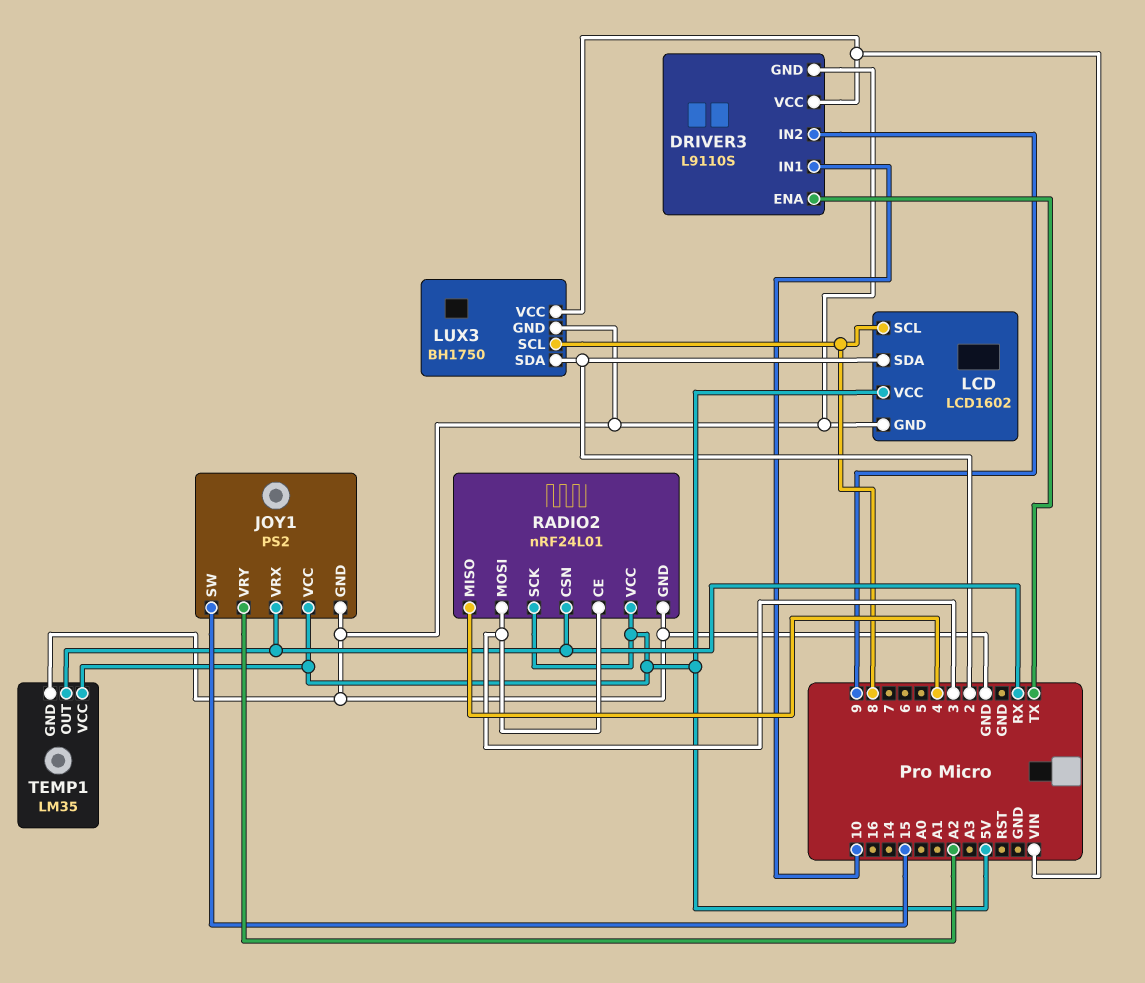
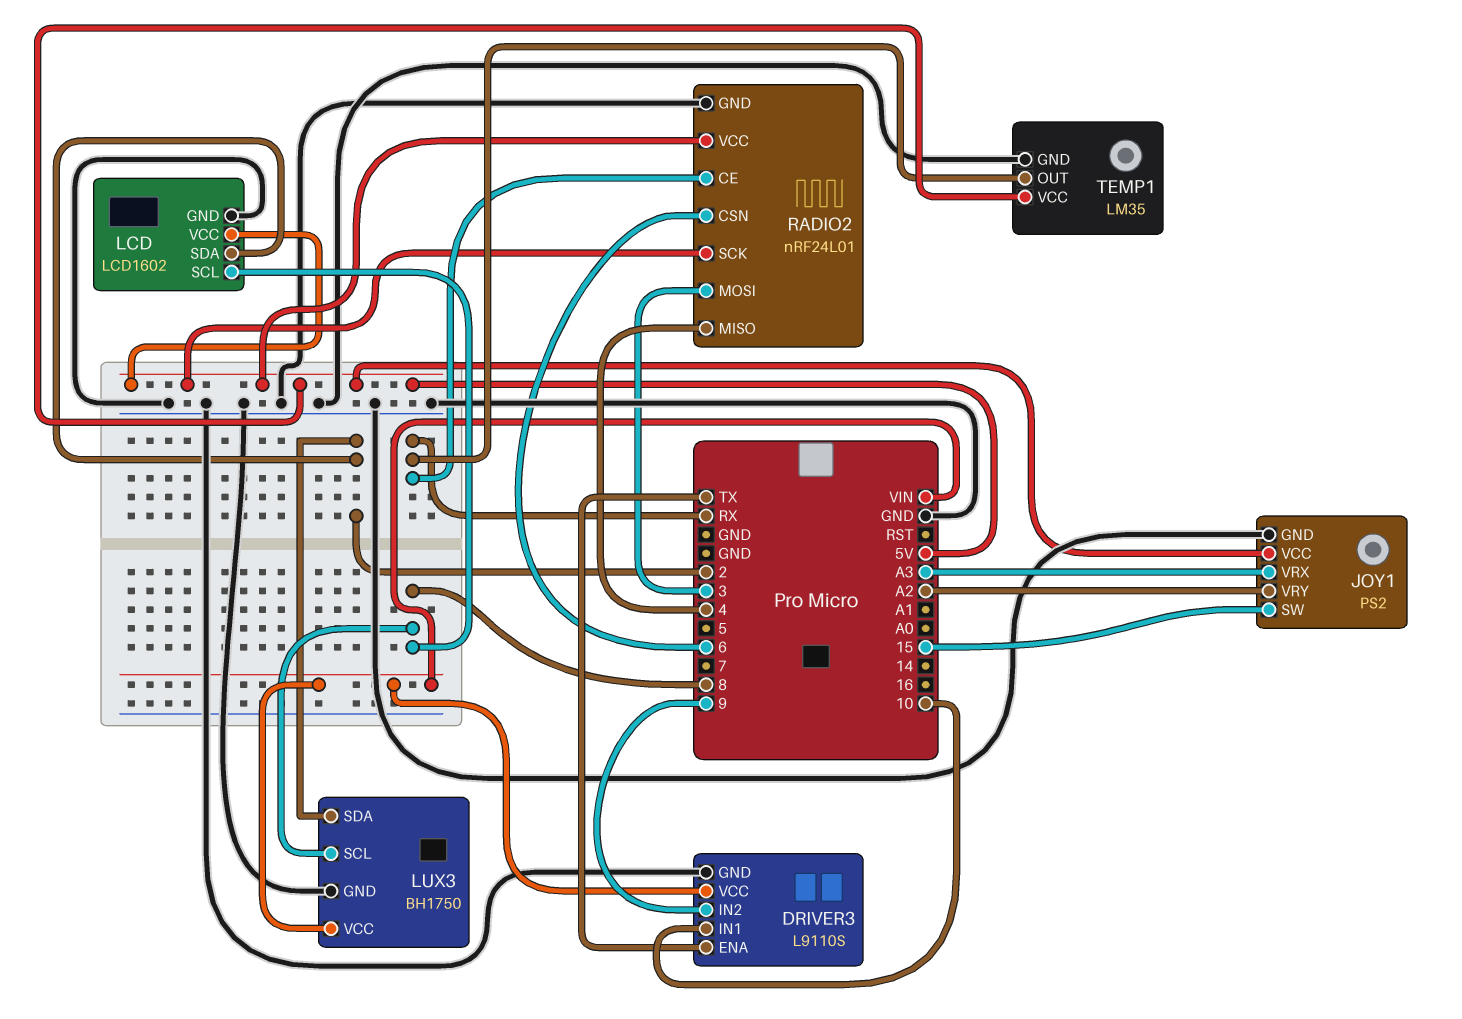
JOY1 pin VRX: RX -> A3
RADIO2 pin CE: 3 -> RX
RADIO2 pin CSN: RX -> 6

